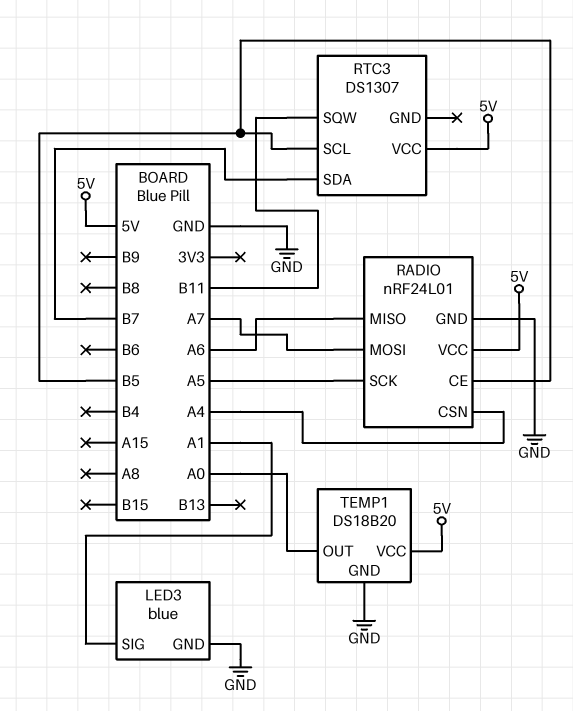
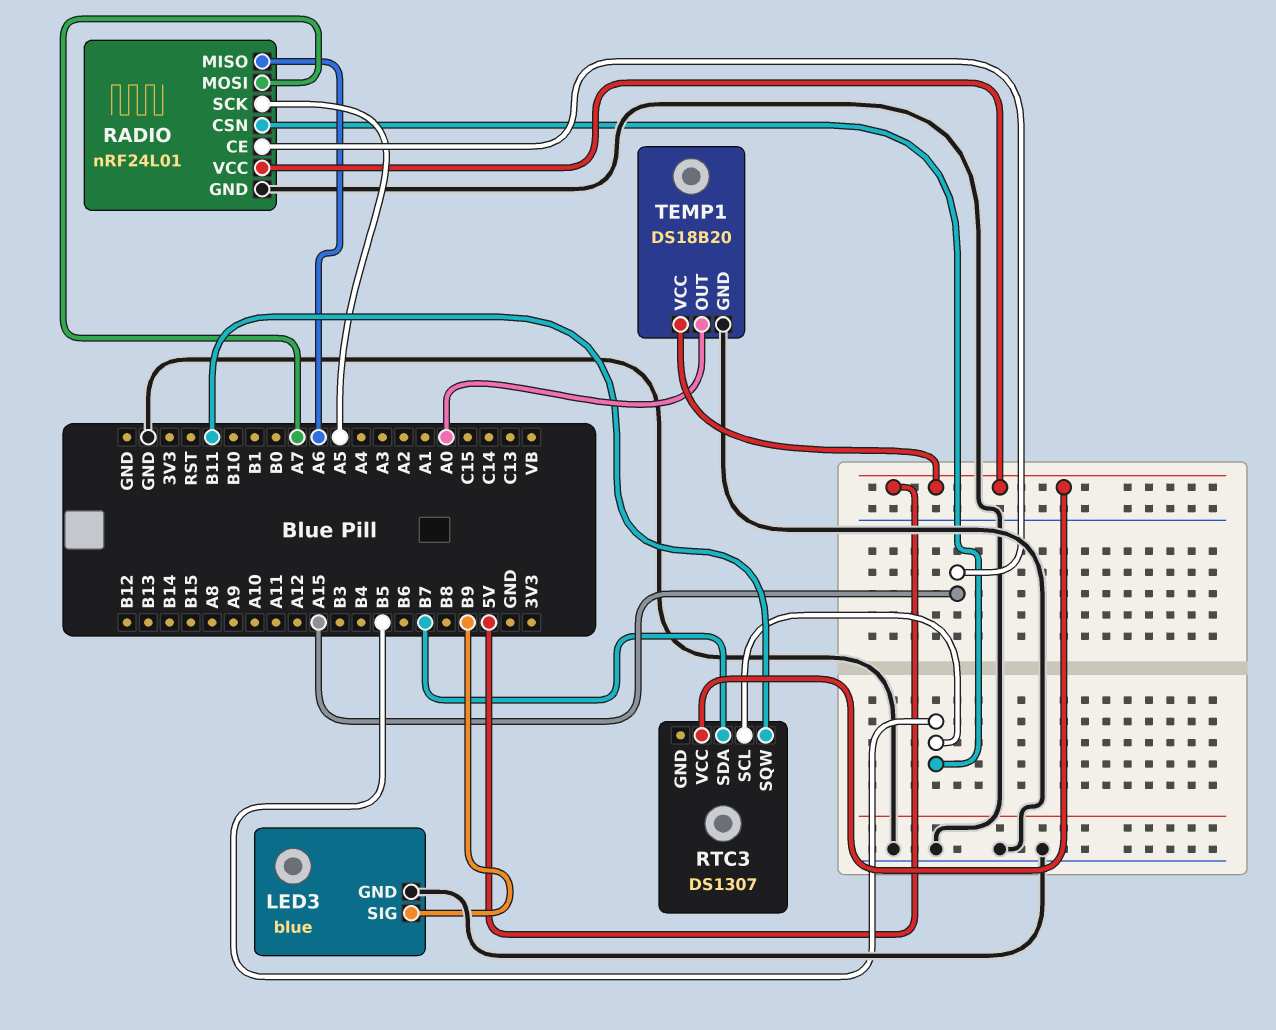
LED3 pin SIG: A1 -> B9
RADIO pin CE: B5 -> A15
RADIO pin CSN: A4 -> B5

